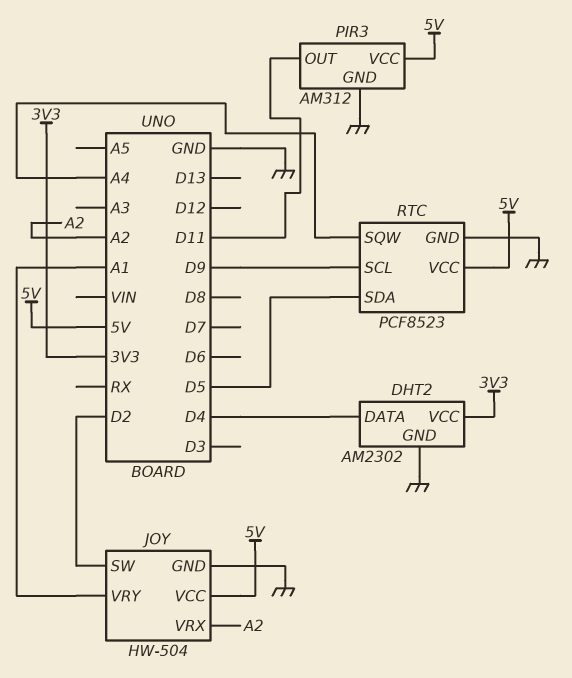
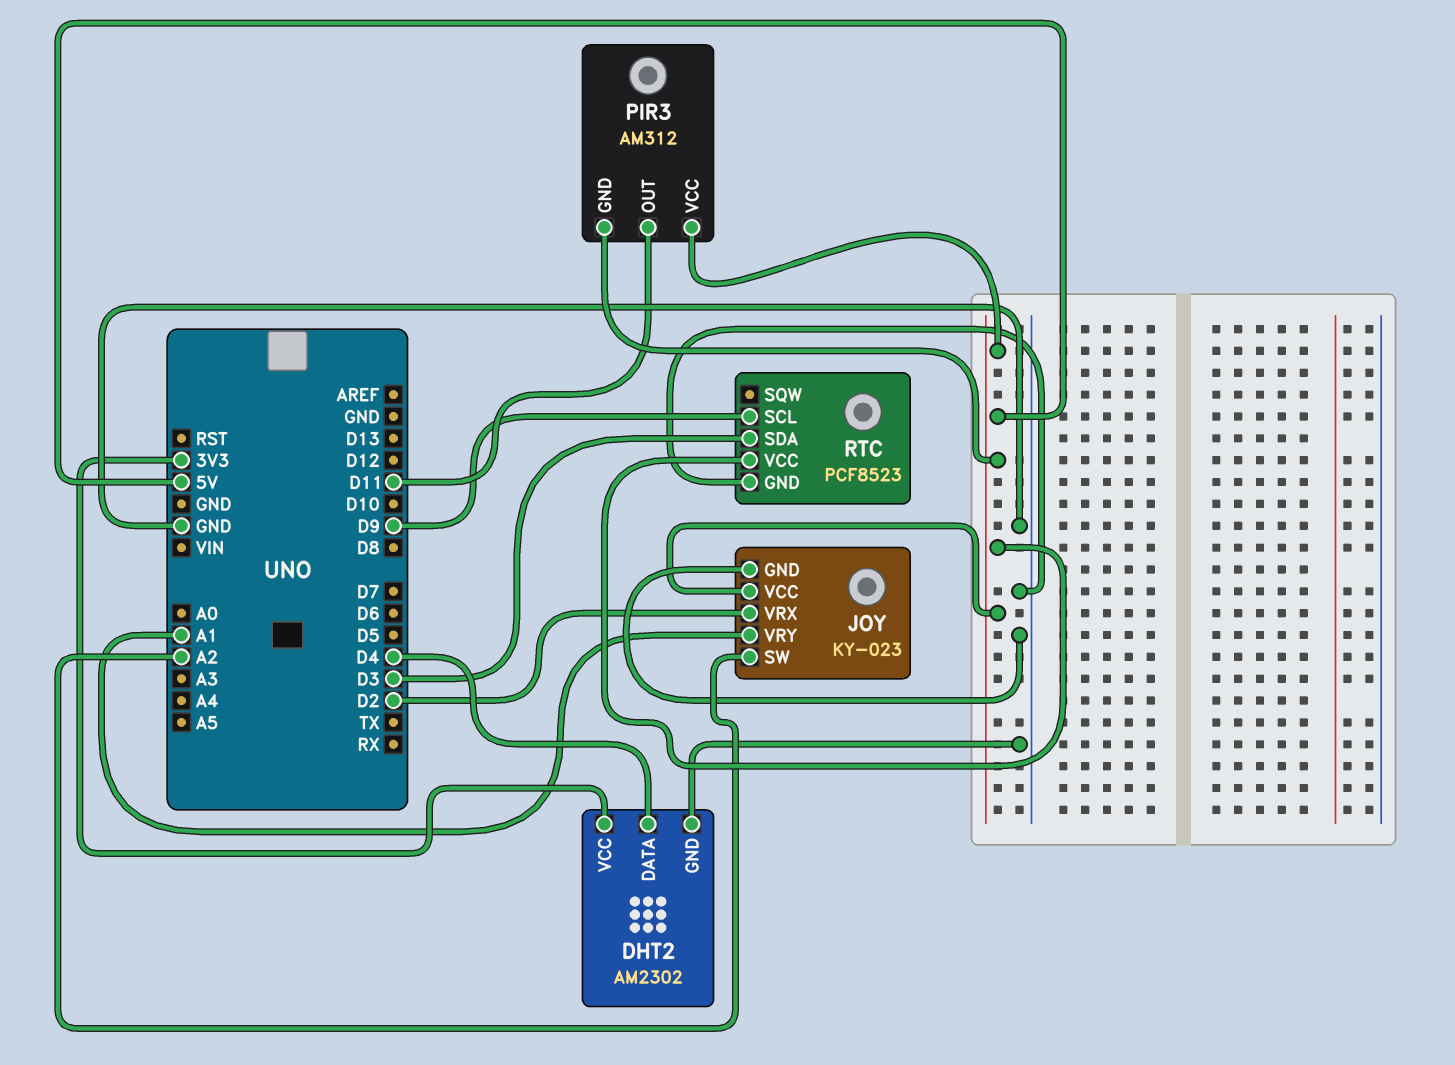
JOY: HW-504 -> KY-023
JOY pin SW: D2 -> A2
JOY pin VRX: A2 -> D2
PIR3 pin GND: GND -> 5V
RTC pin SDA: D5 -> D3
RTC pin SQW: A4 -> none

